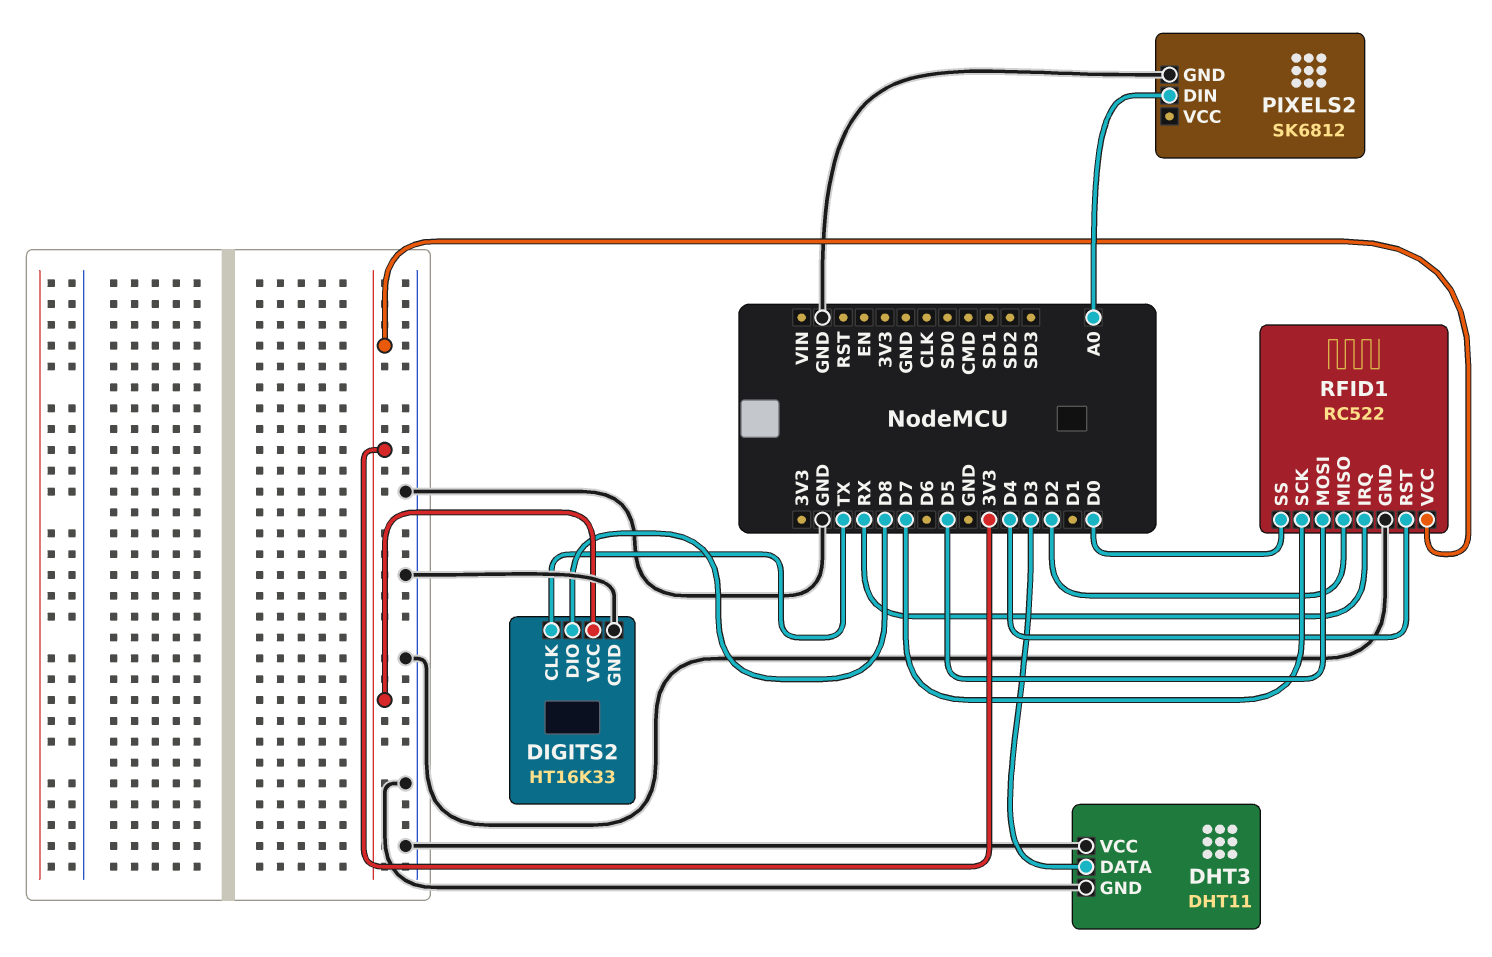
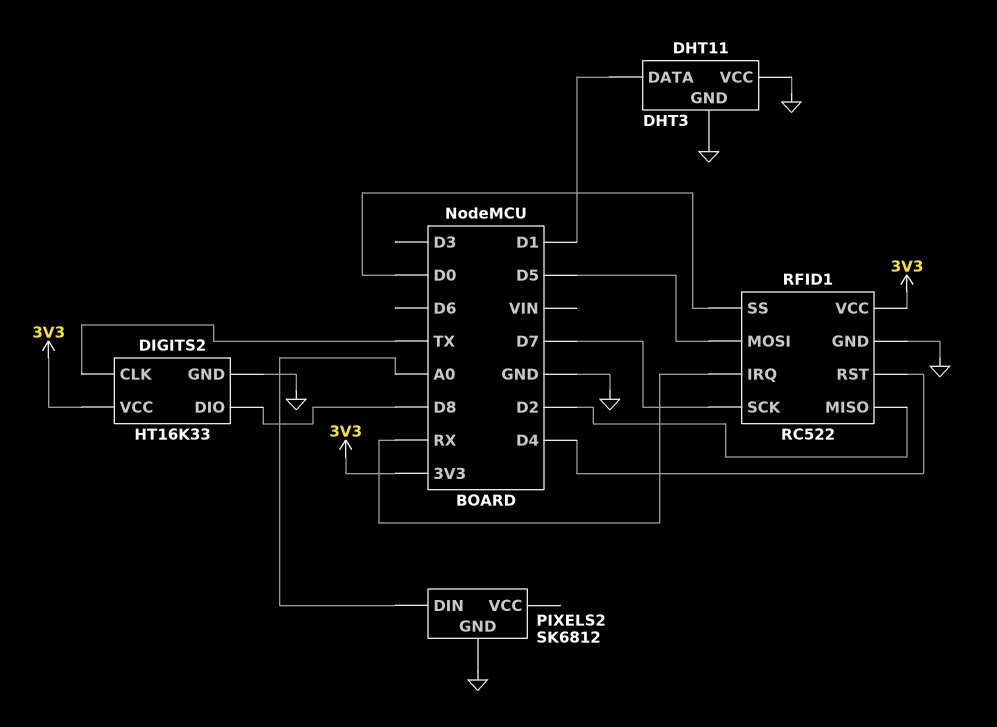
DHT3 pin DATA: D3 -> D1

